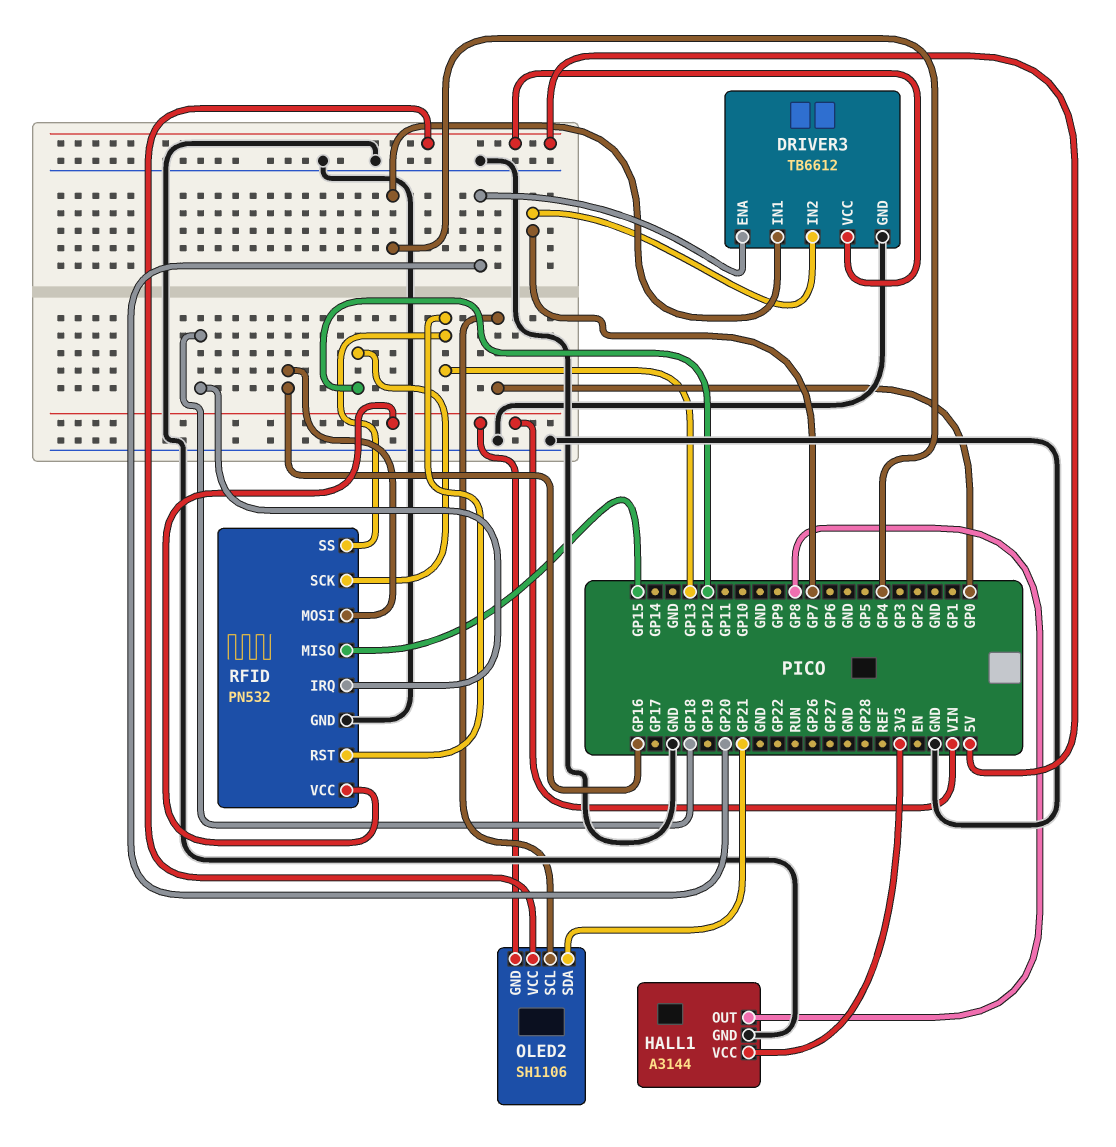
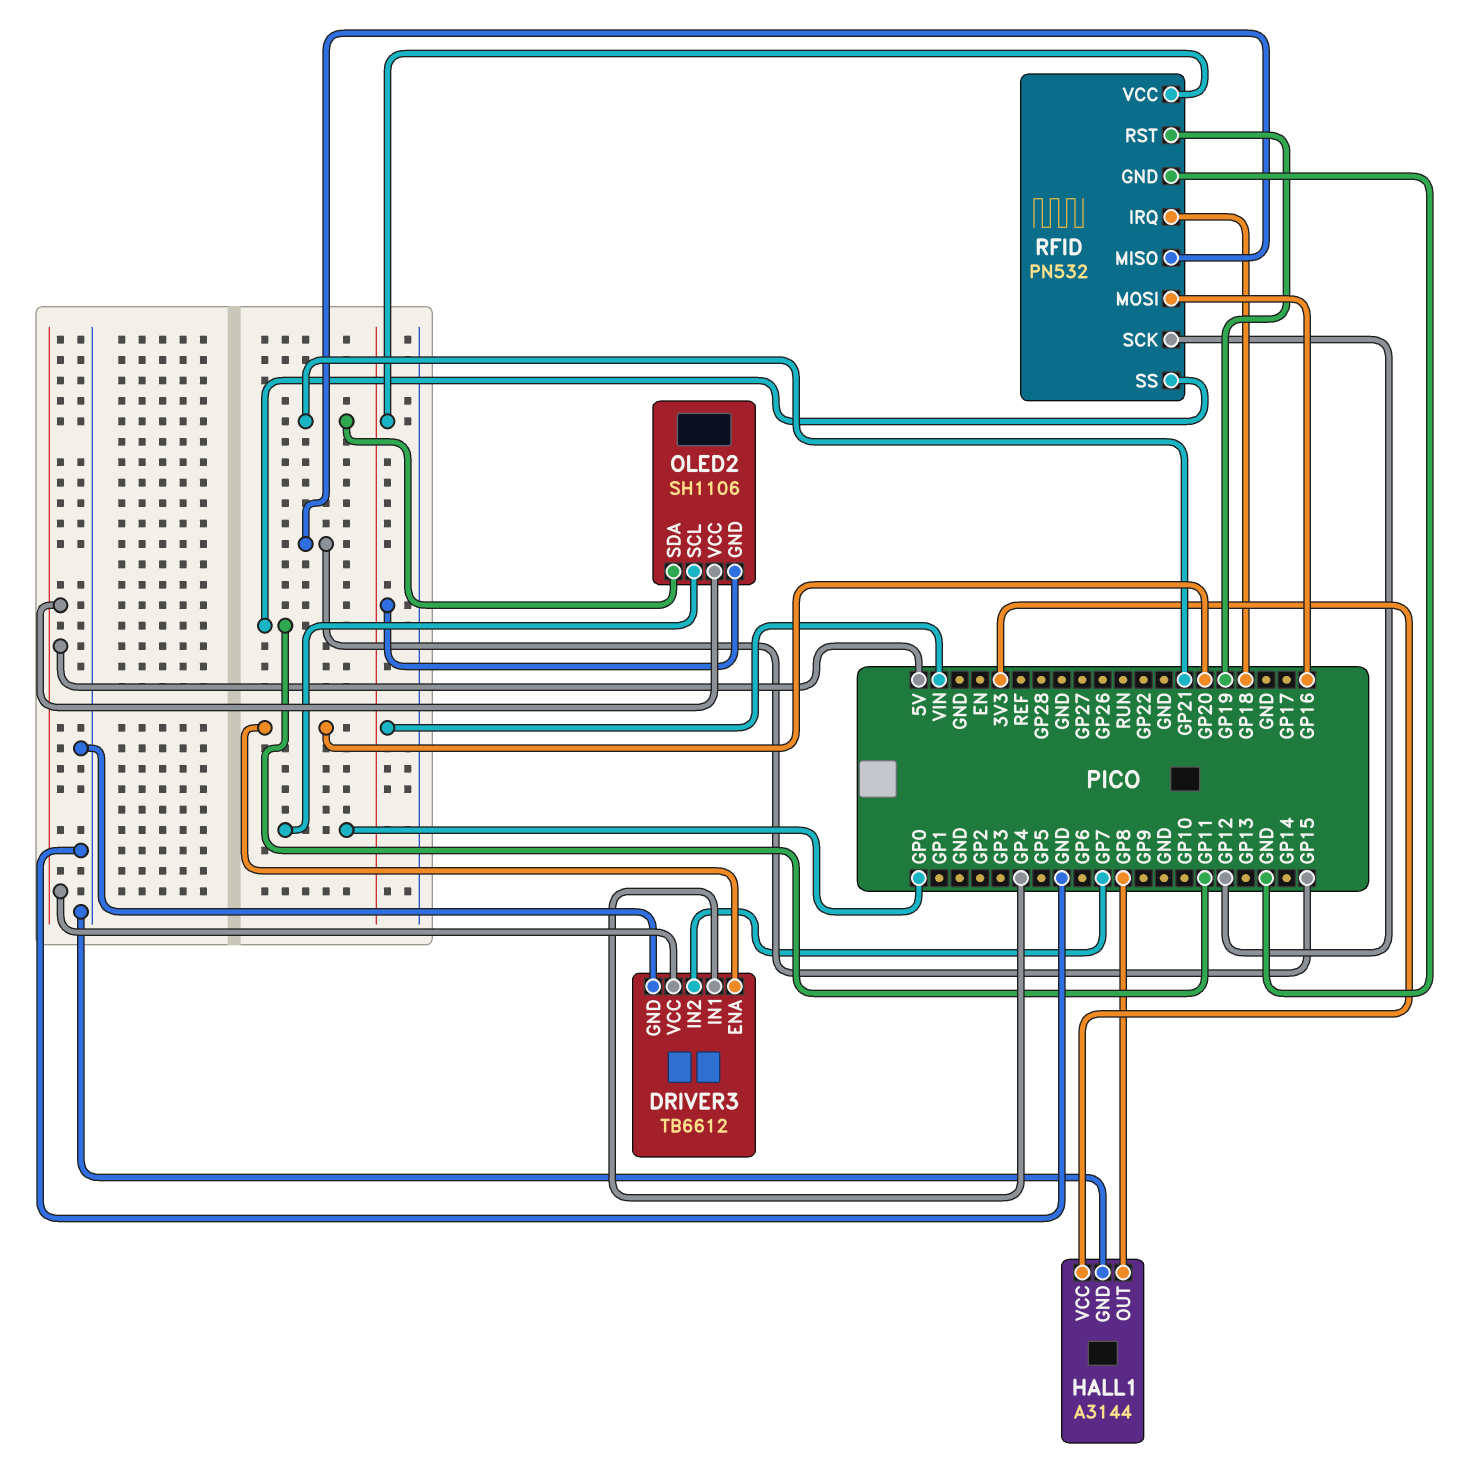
RFID pin RST: GP13 -> GP19
RFID pin SS: GP13 -> GP11

